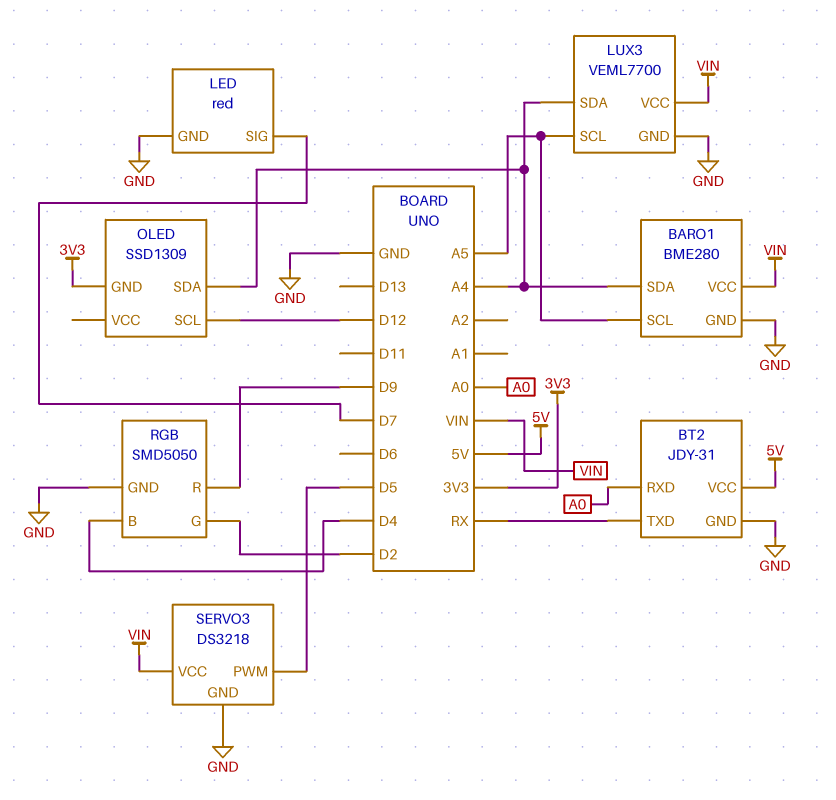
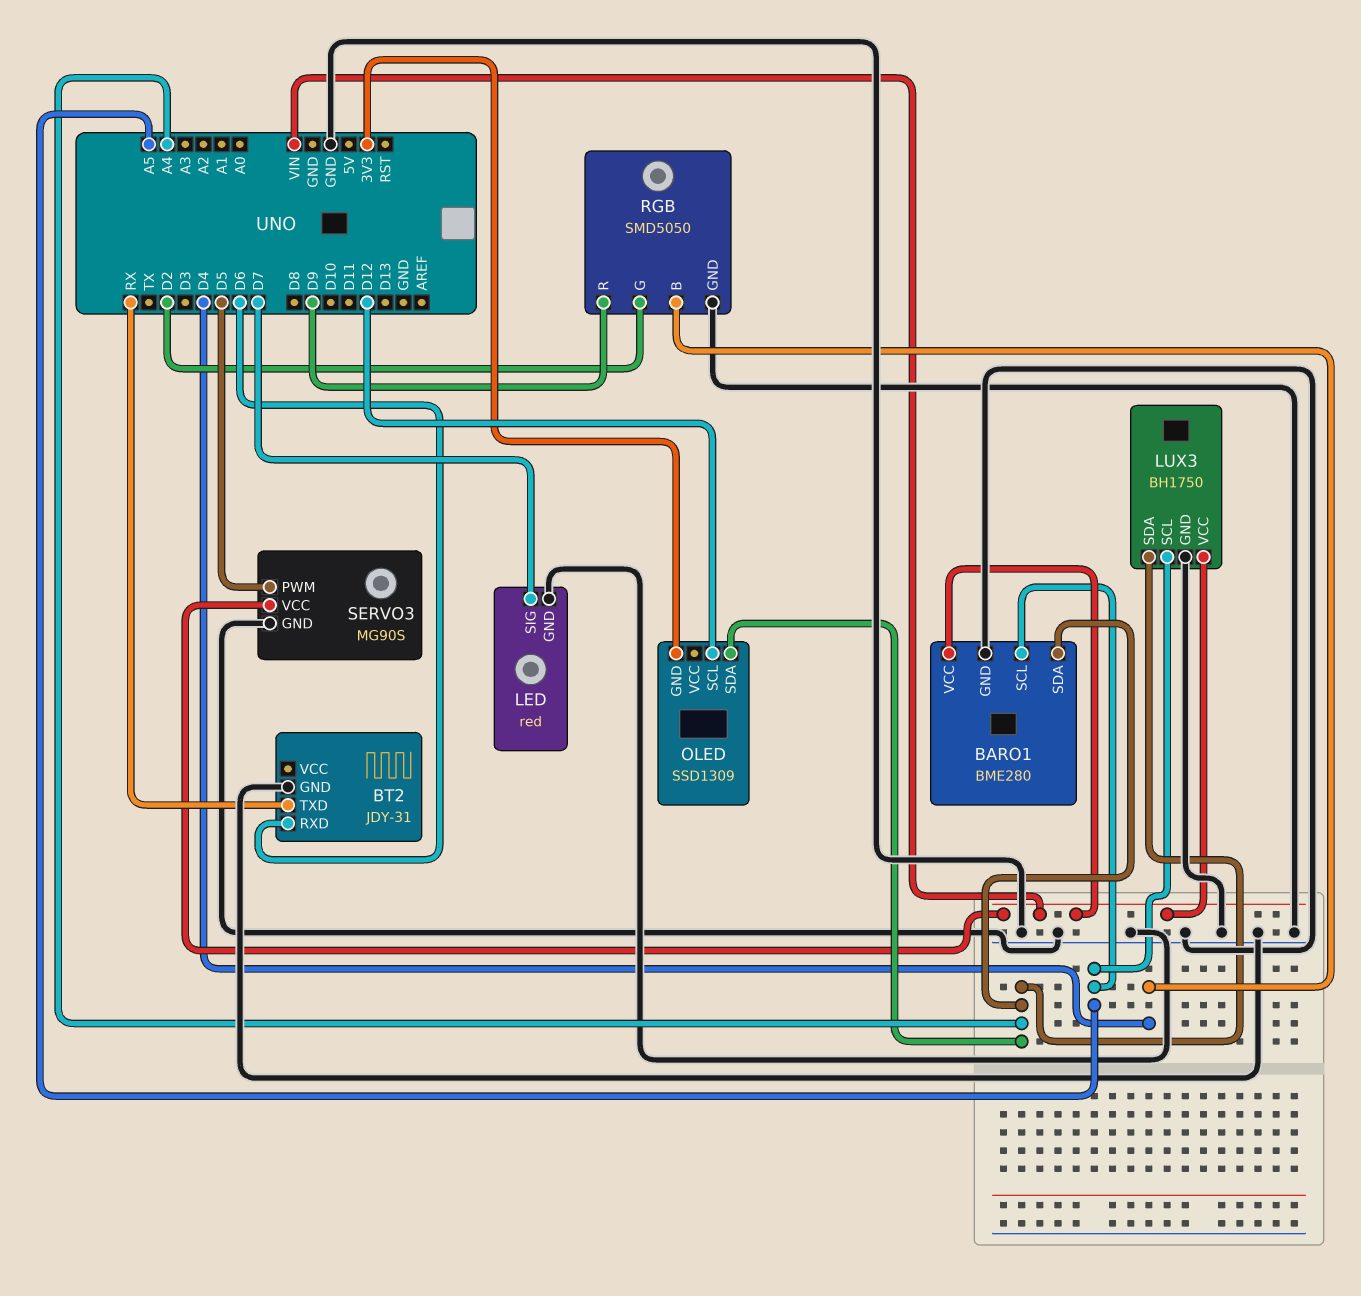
BT2 pin RXD: A0 -> D6
BT2 pin VCC: 5V -> none
LUX3: VEML7700 -> BH1750
SERVO3: DS3218 -> MG90S

